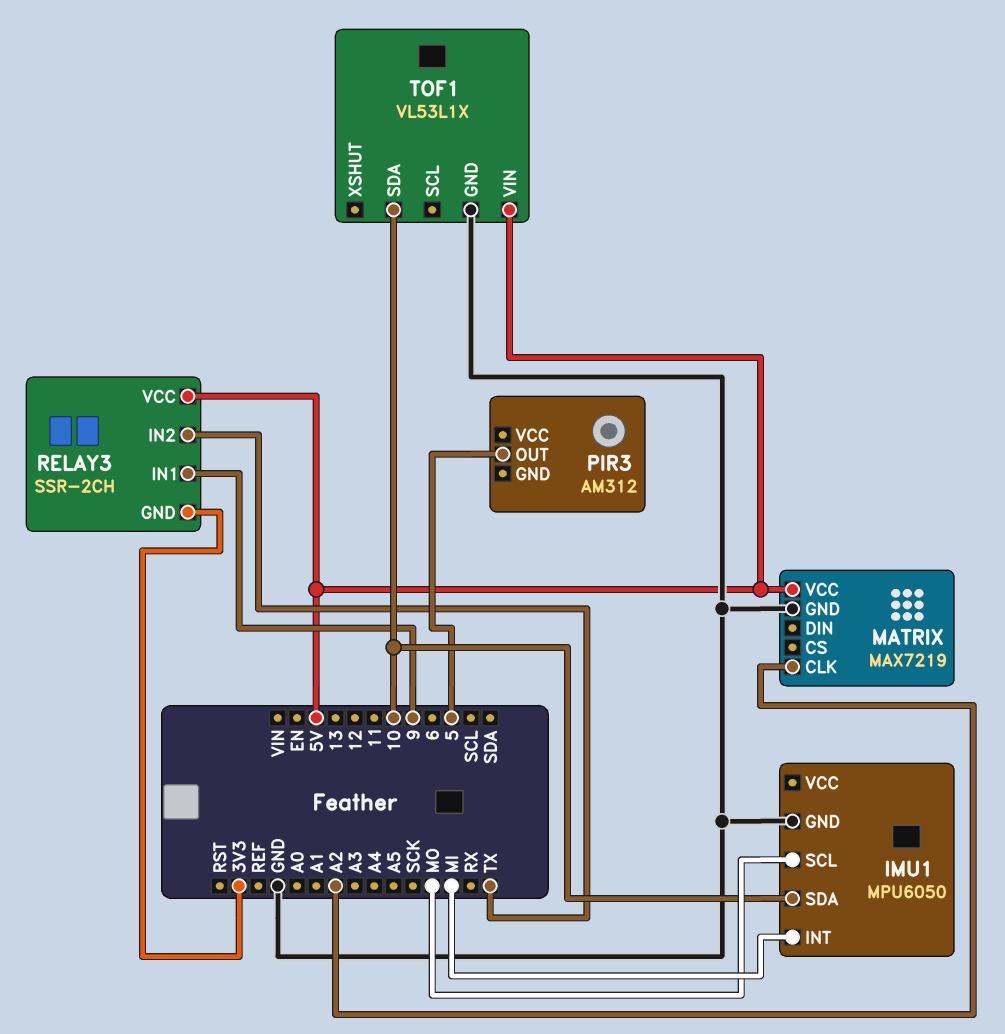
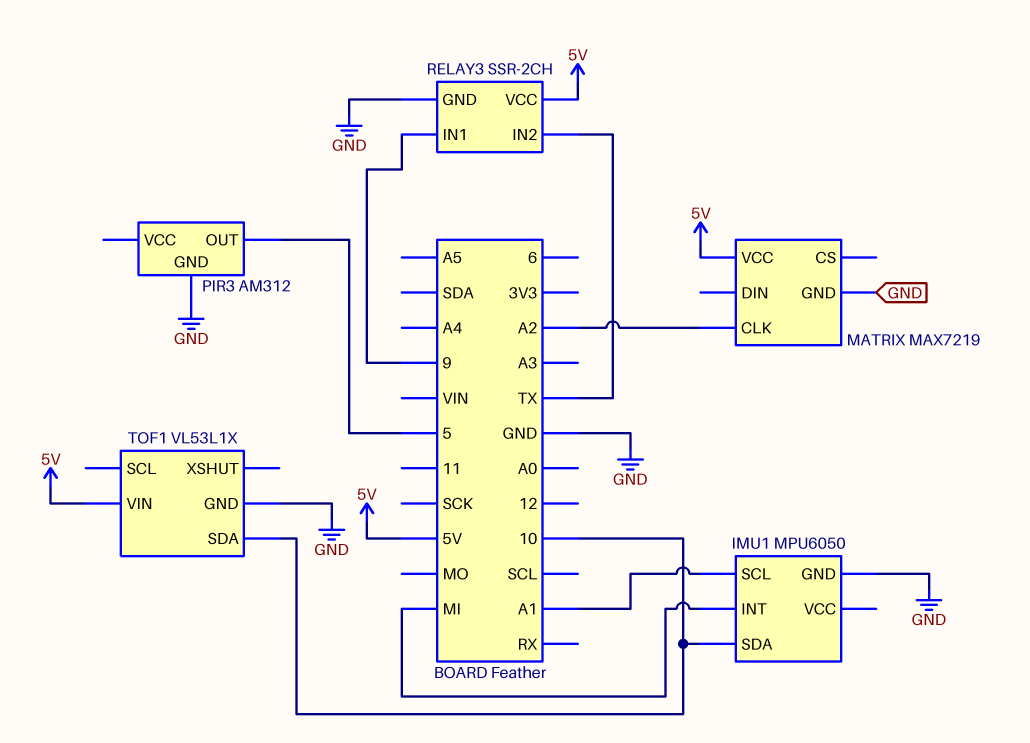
IMU1 pin SCL: MO -> A1
PIR3 pin GND: none -> GND
RELAY3 pin GND: 3V3 -> GND

